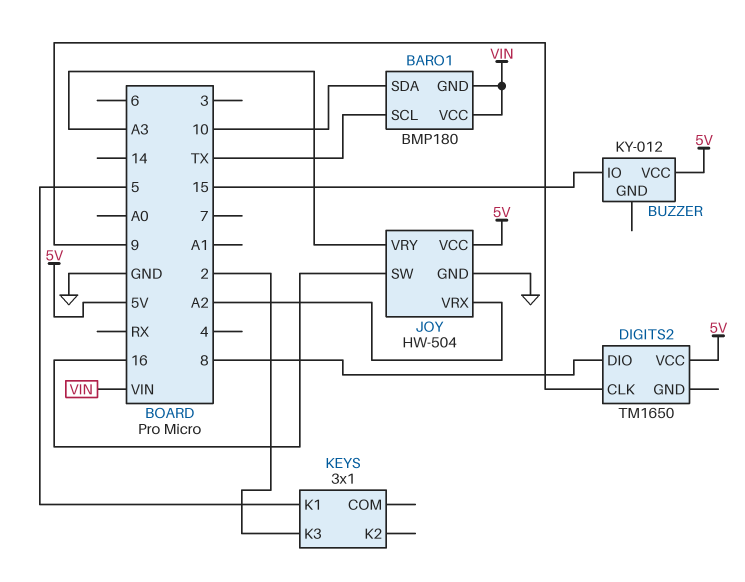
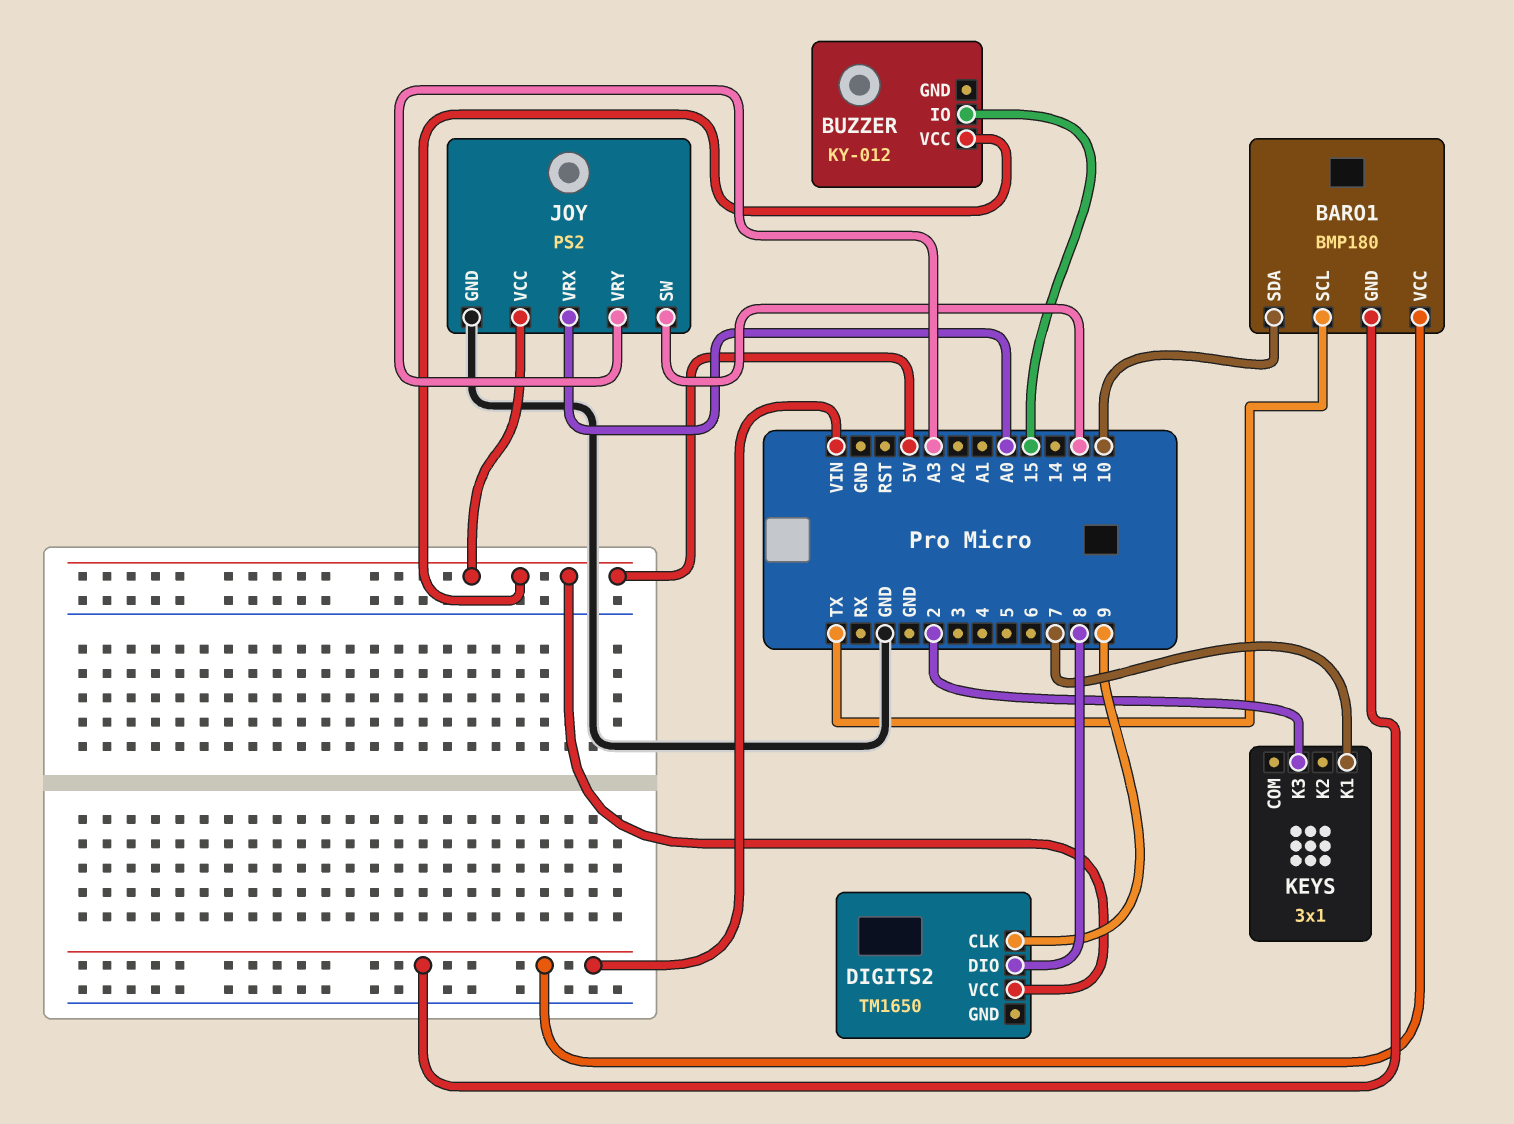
JOY: HW-504 -> PS2
JOY pin VRX: A2 -> A0
KEYS pin K1: 5 -> 7

